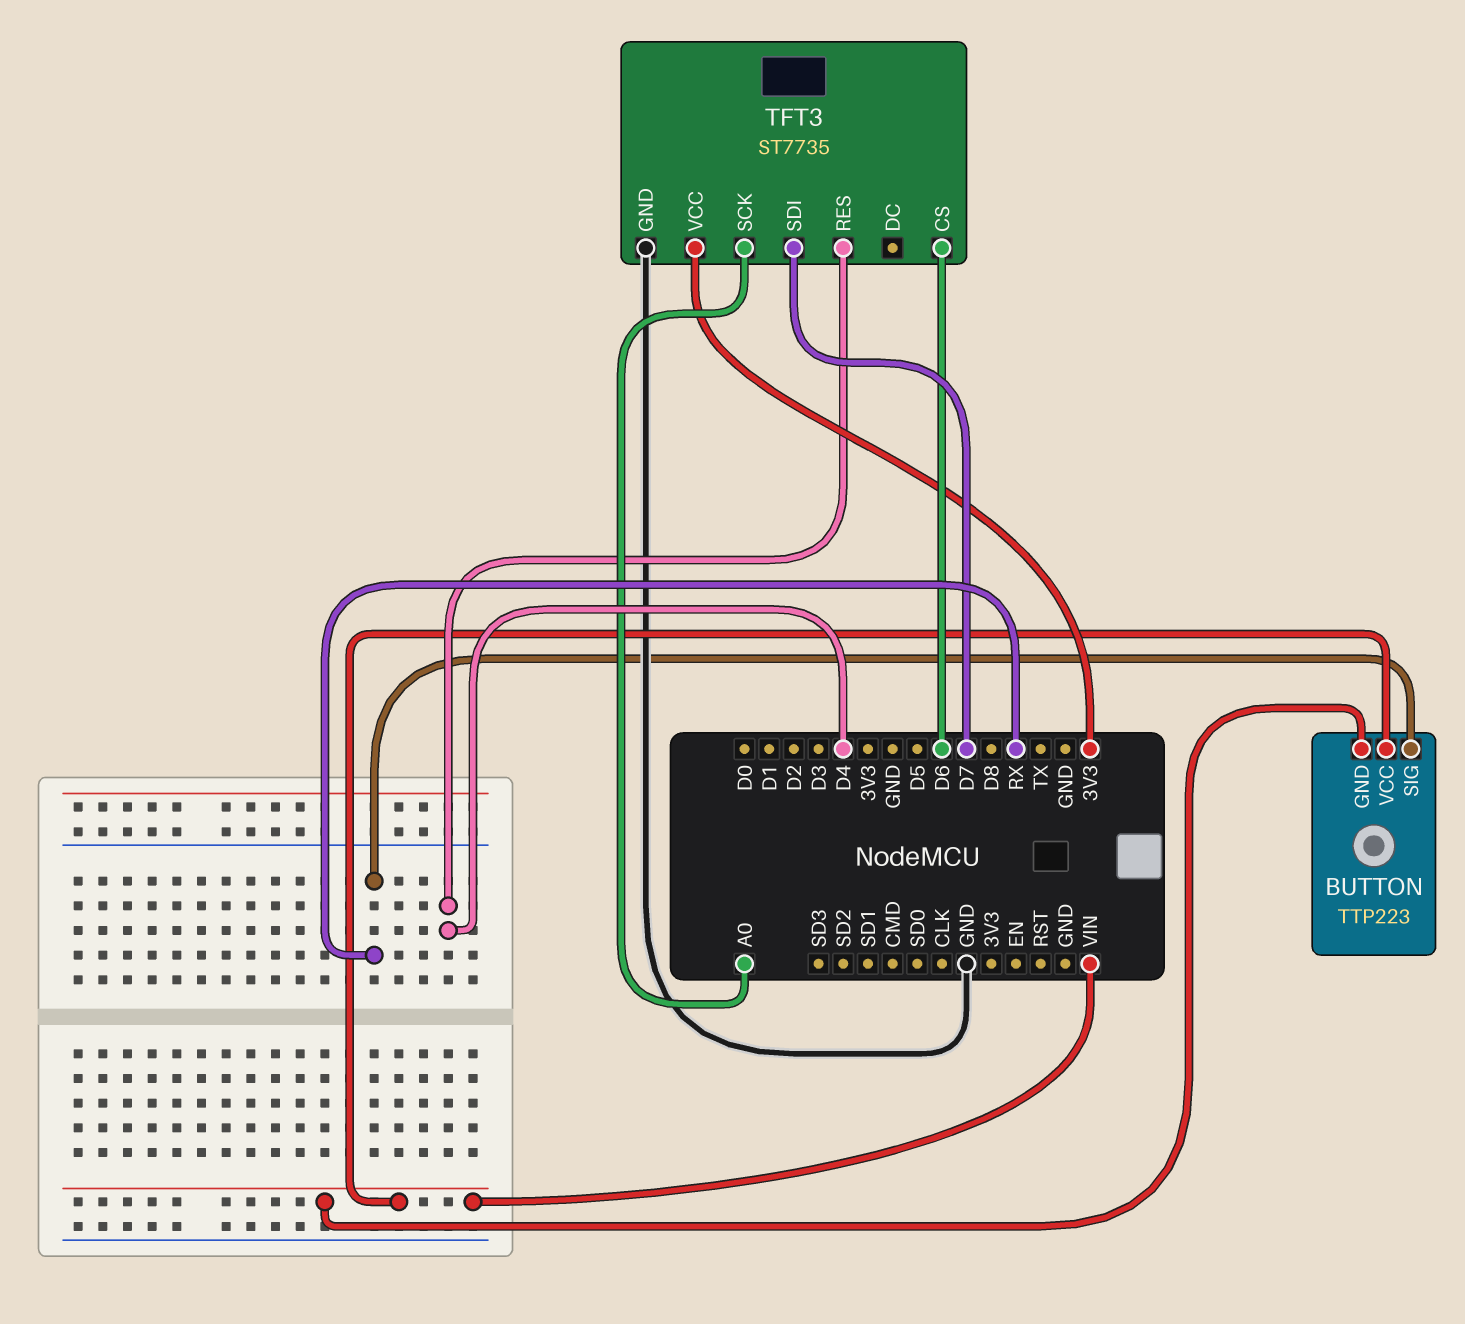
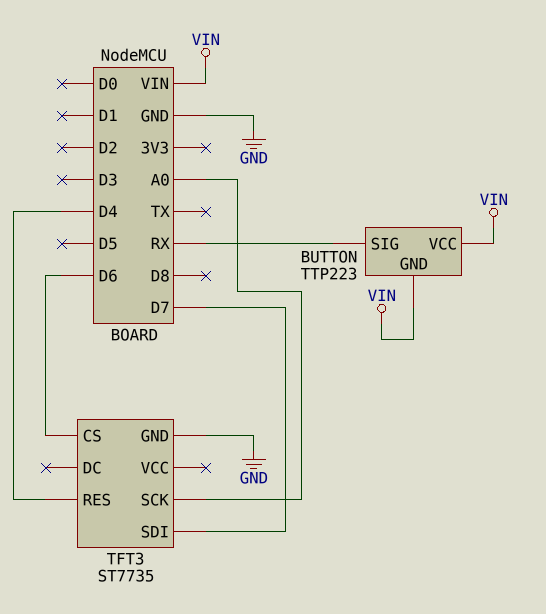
TFT3 pin VCC: 3V3 -> none

